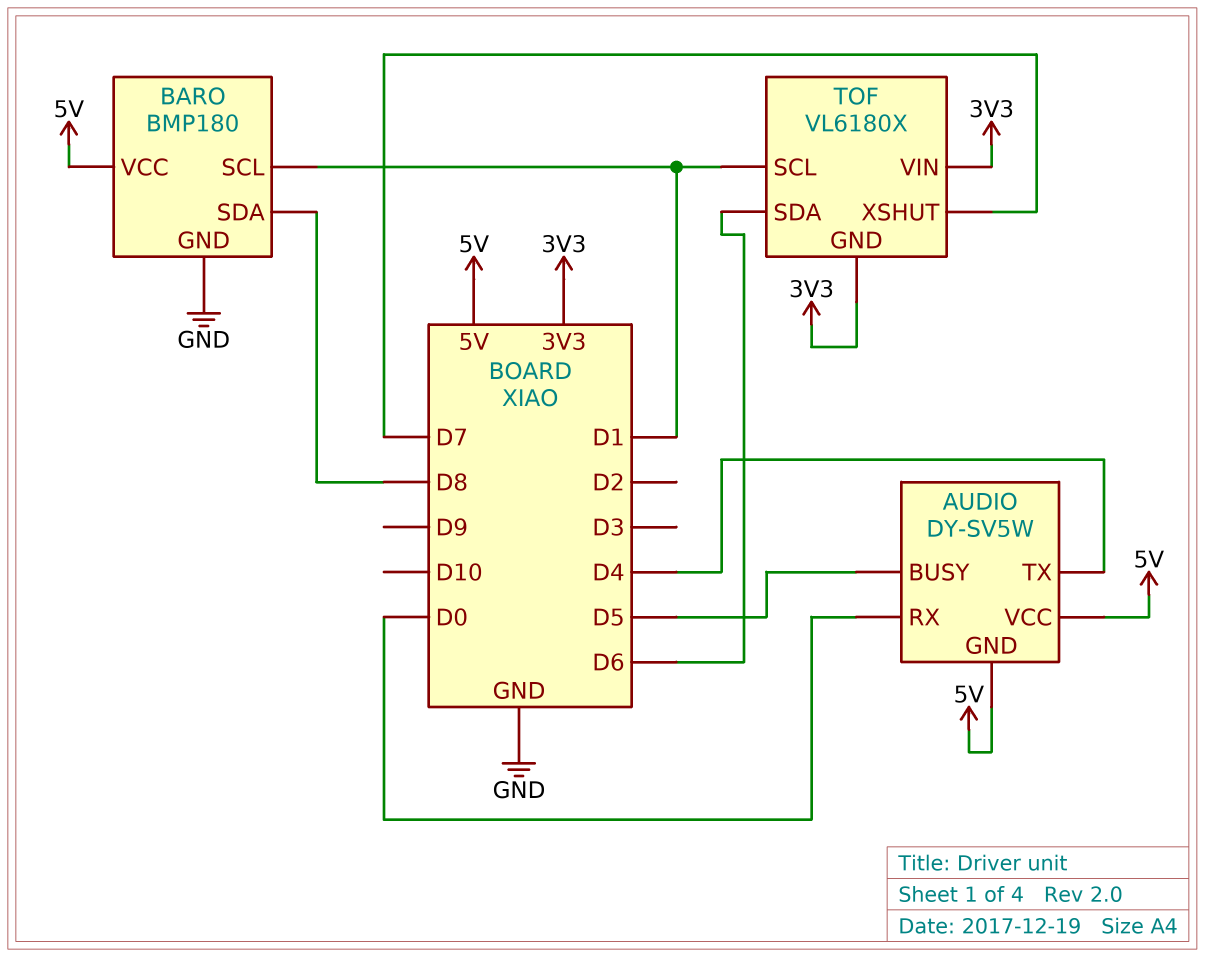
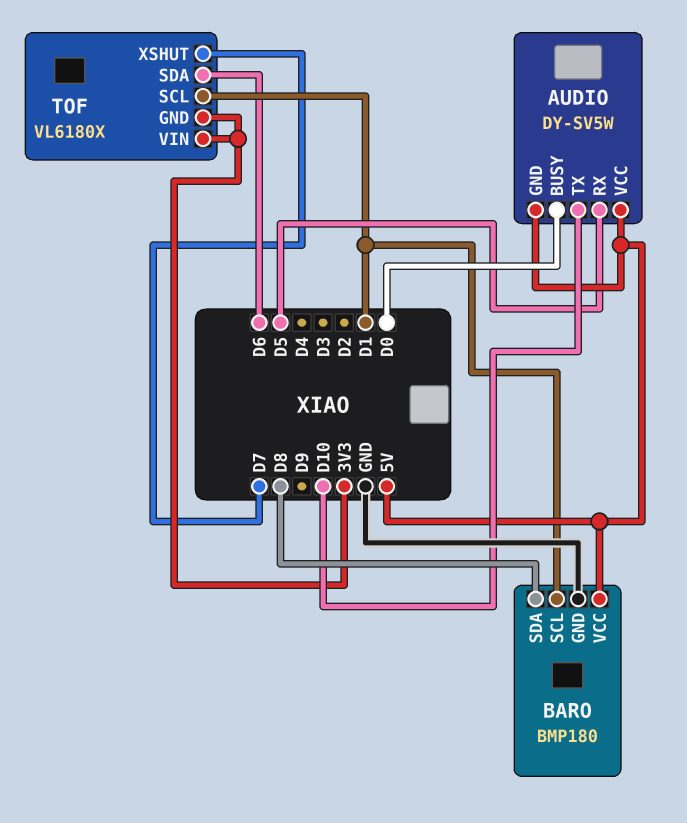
AUDIO pin BUSY: D5 -> D0
AUDIO pin RX: D0 -> D5
AUDIO pin TX: D4 -> D10

